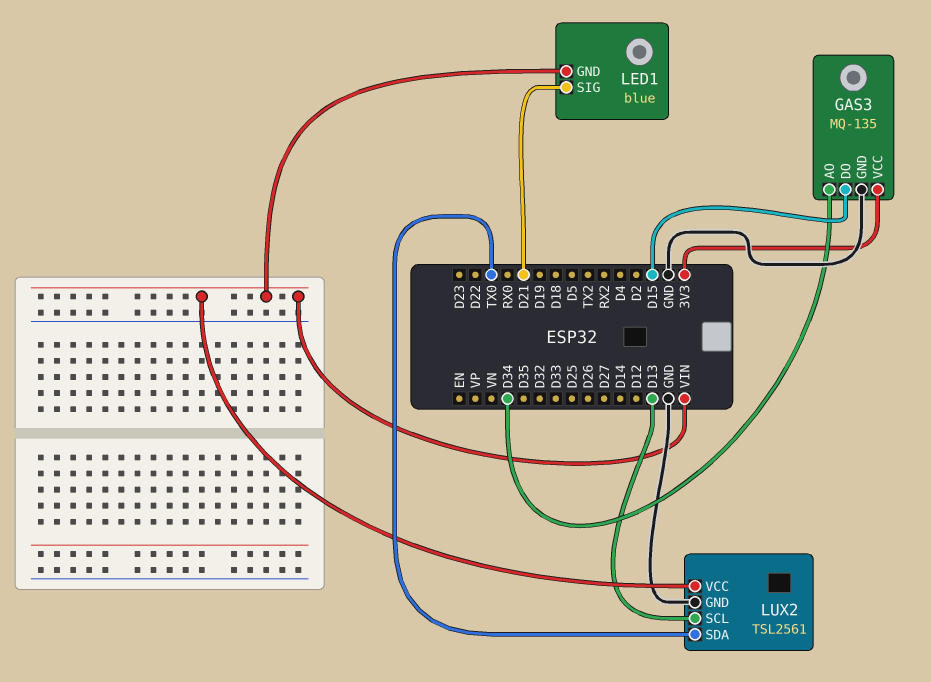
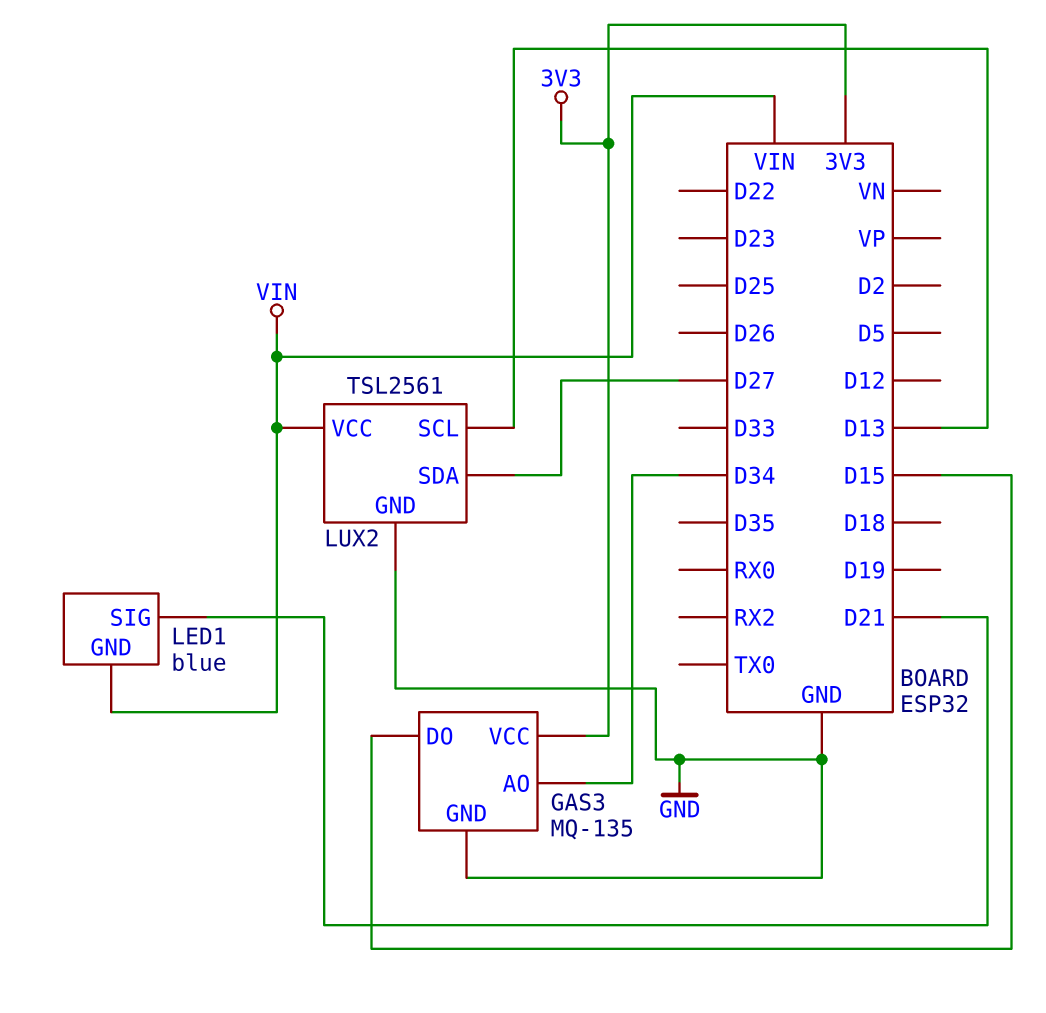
LUX2 pin SDA: TX0 -> D27

